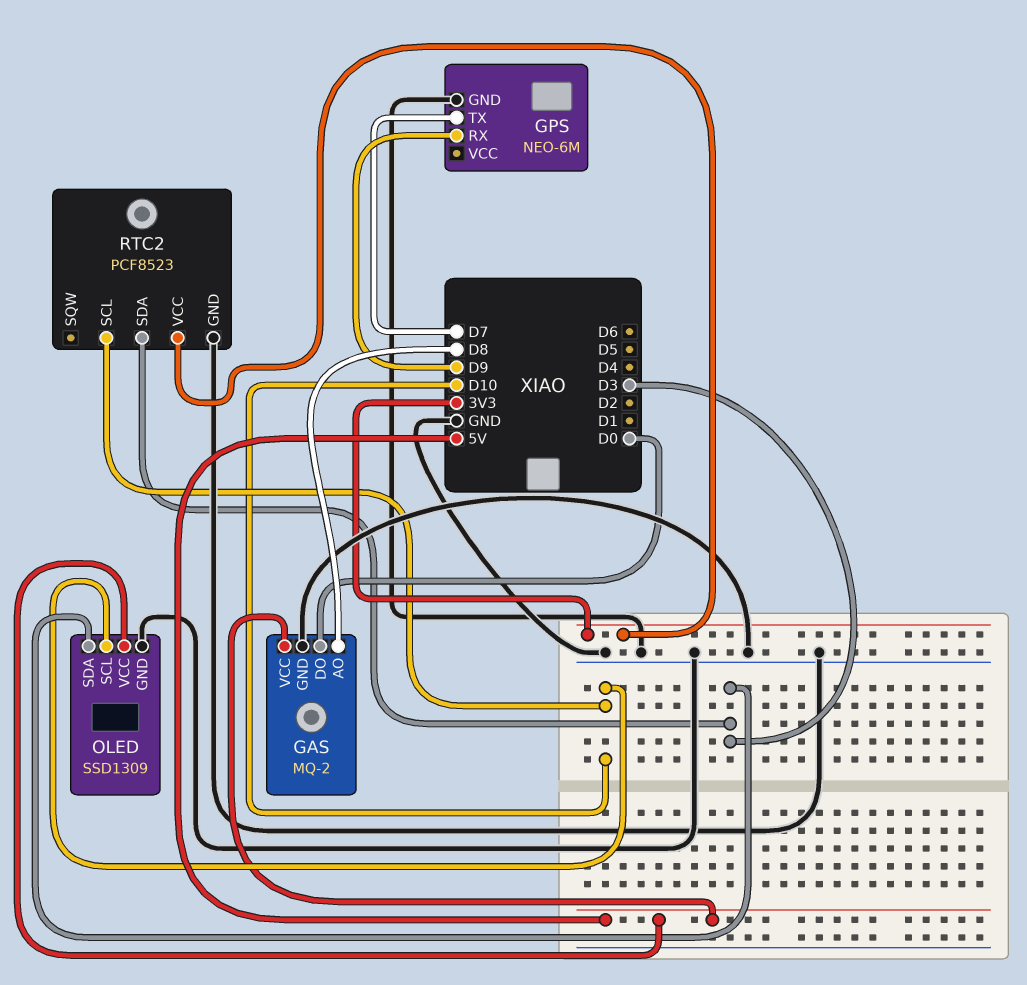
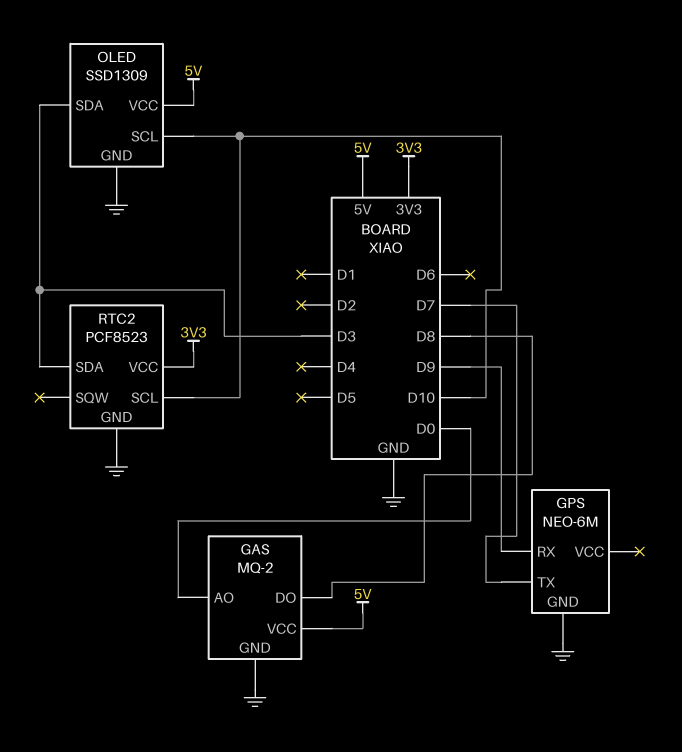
GAS pin AO: D8 -> D0
GAS pin DO: D0 -> D8

